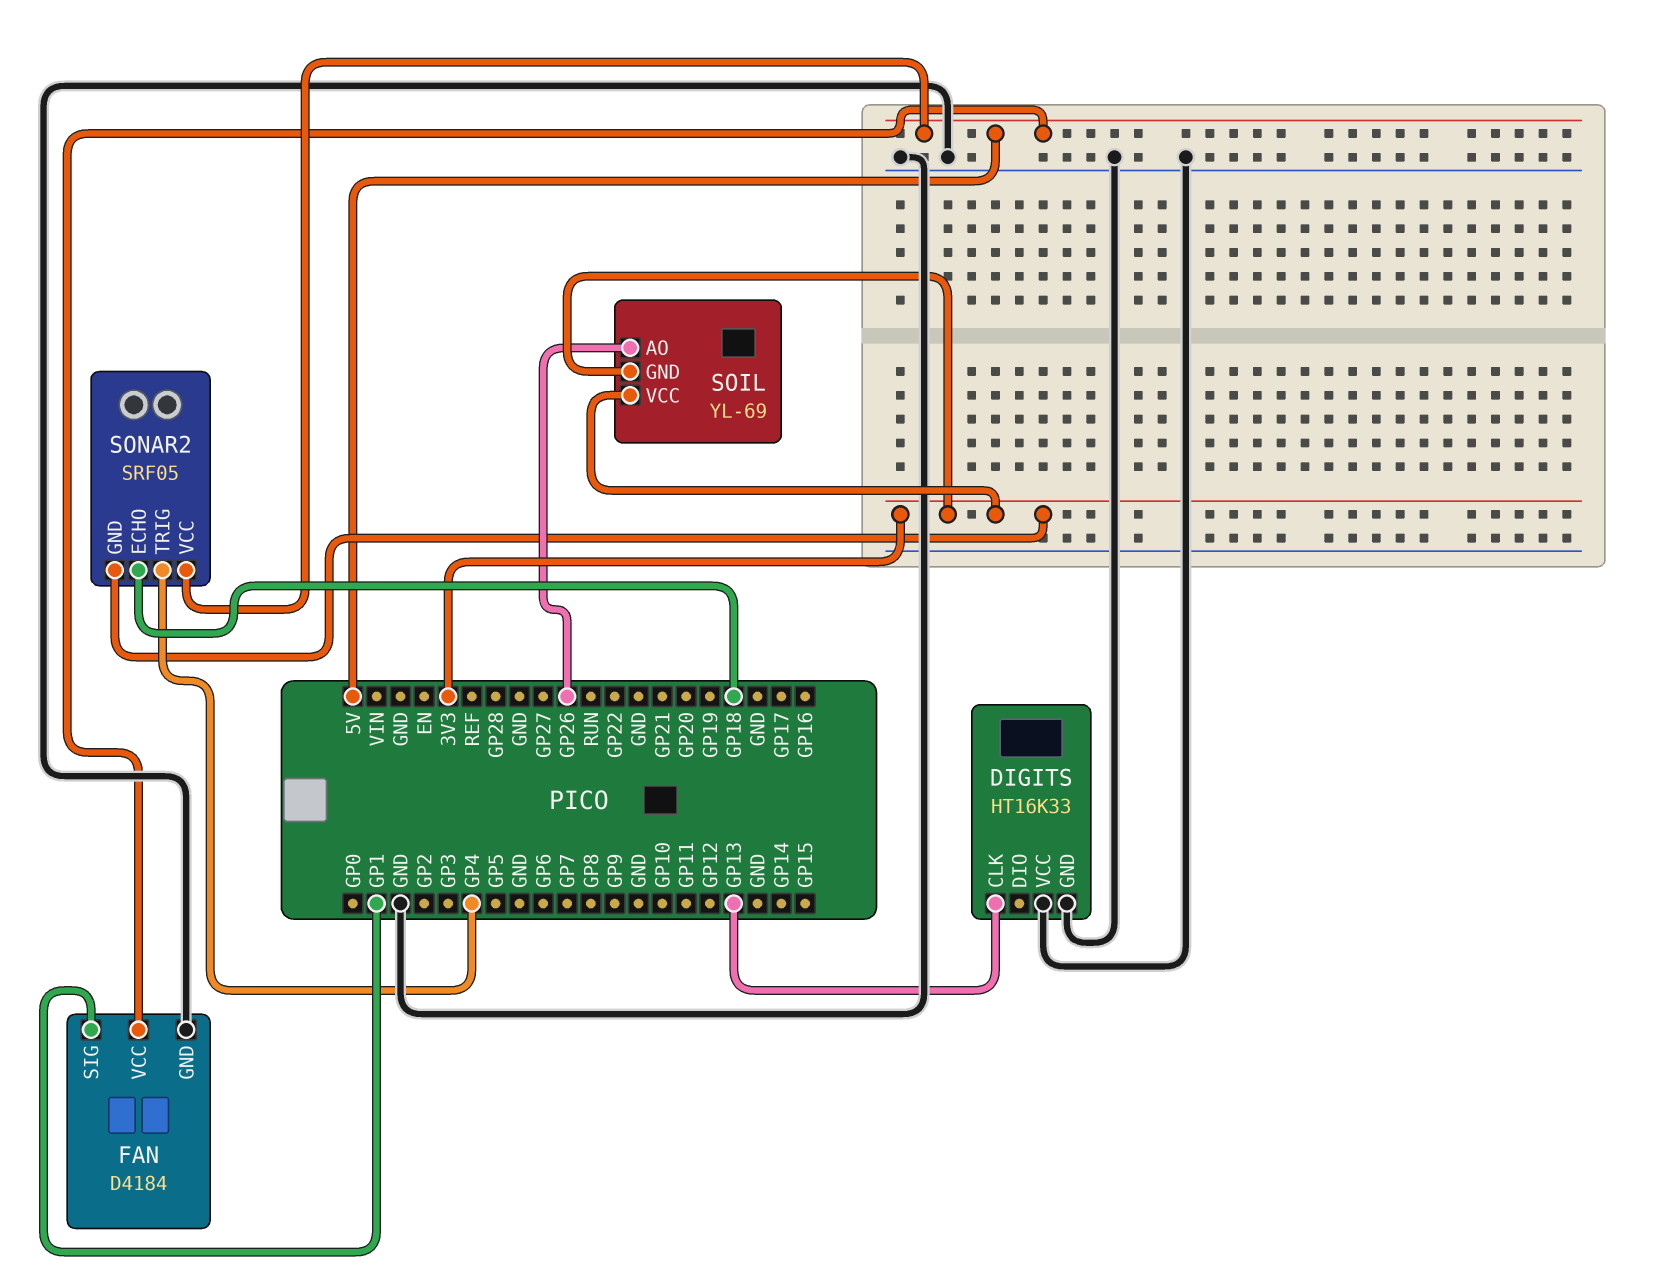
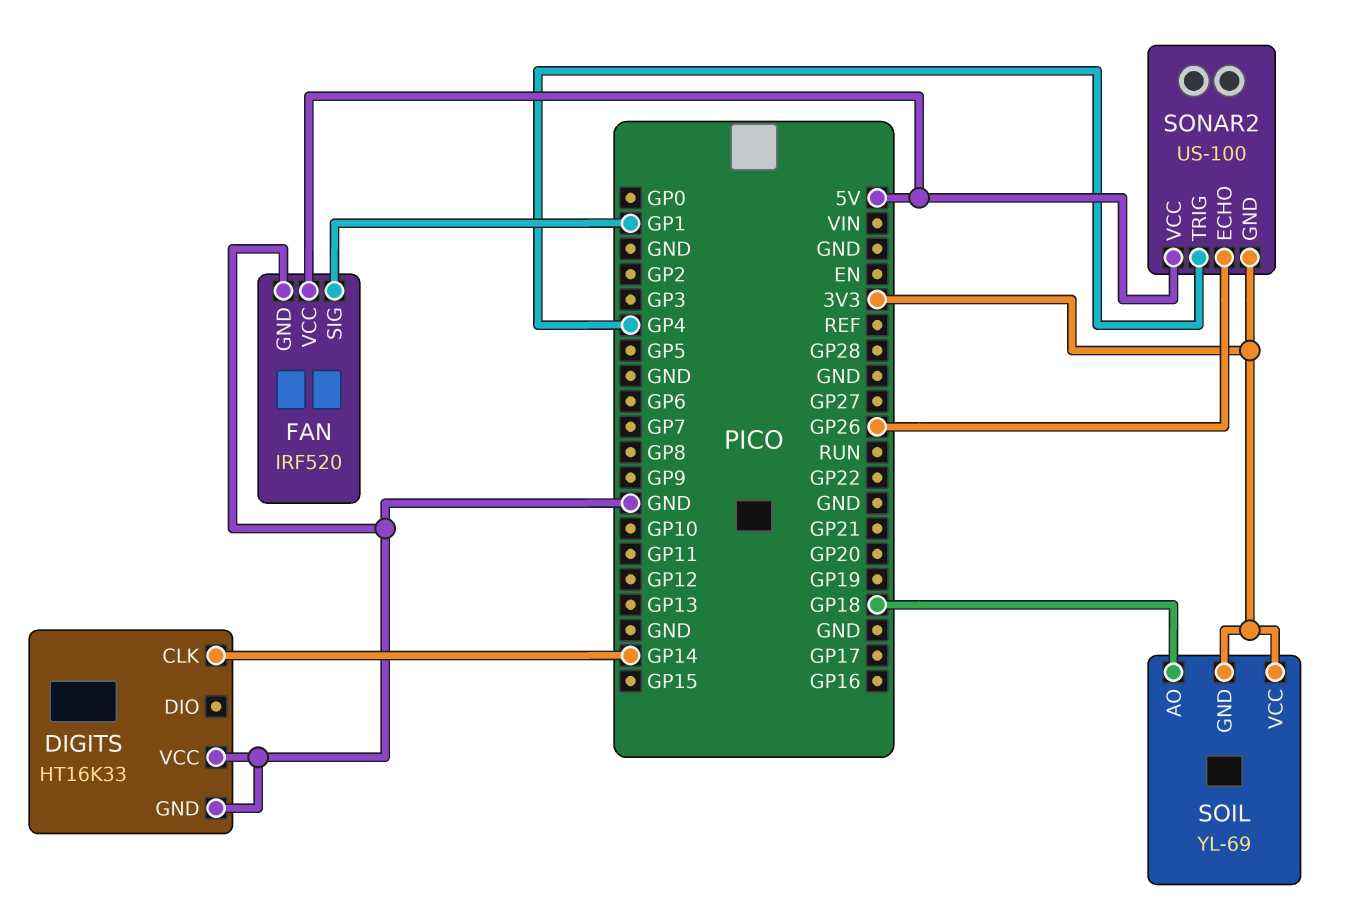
DIGITS pin CLK: GP13 -> GP14
FAN: D4184 -> IRF520
SOIL pin AO: GP26 -> GP18
SONAR2: SRF05 -> US-100
SONAR2 pin ECHO: GP18 -> GP26

